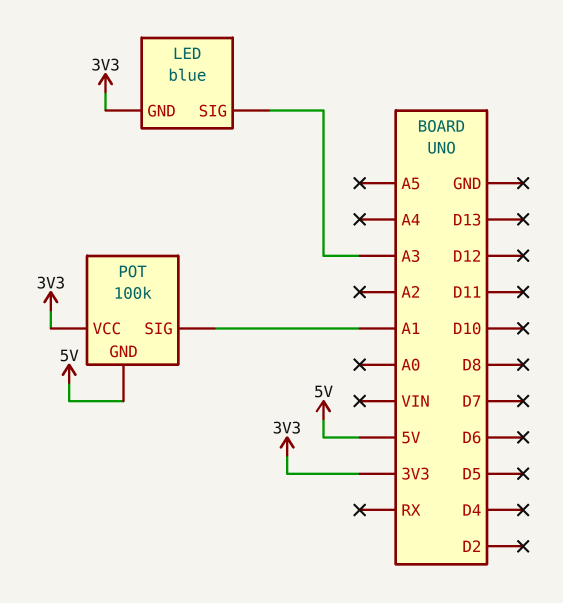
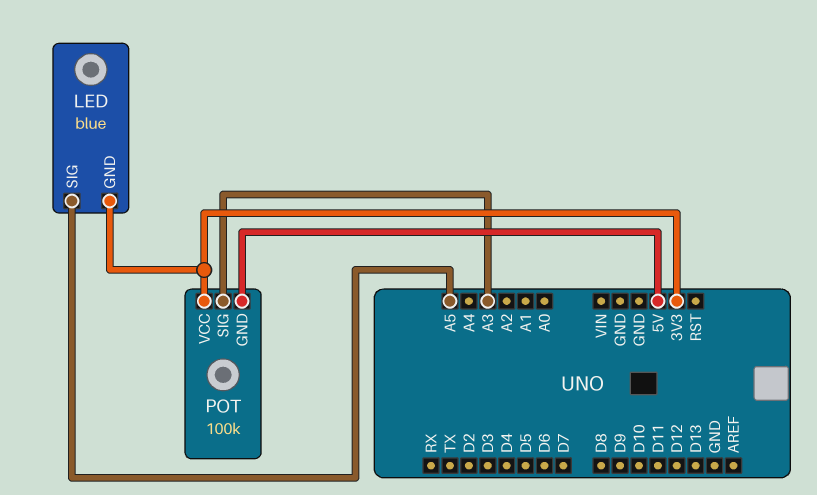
LED pin SIG: A3 -> A5
POT pin SIG: A1 -> A3

